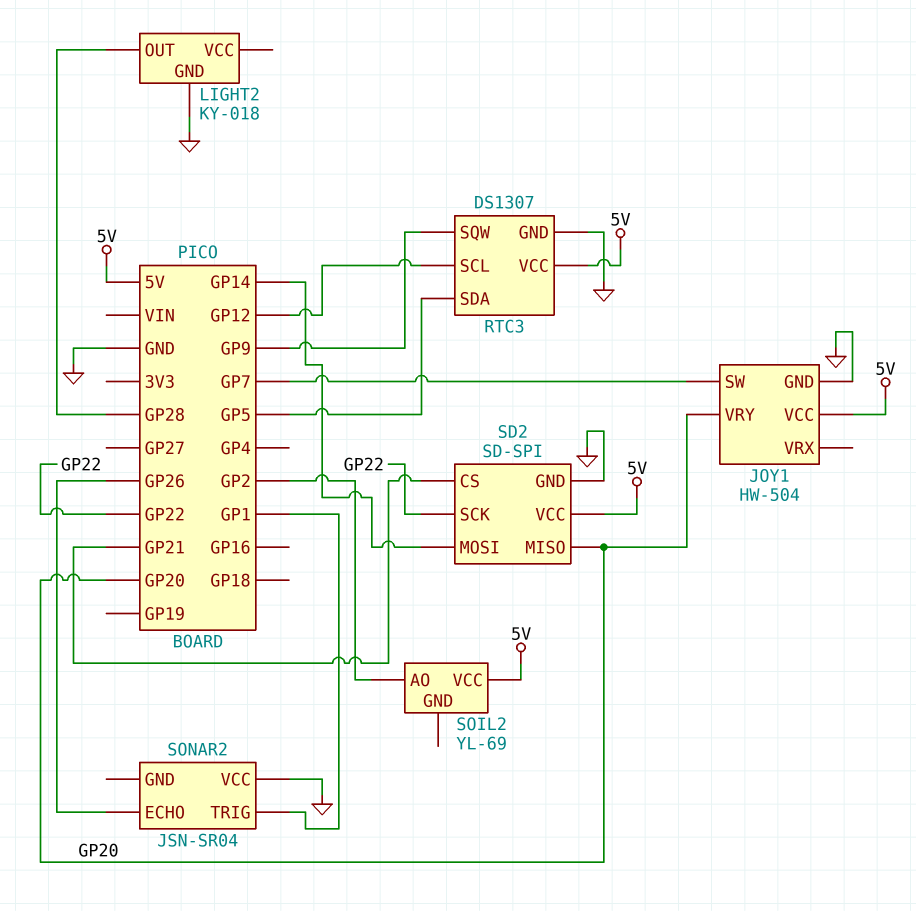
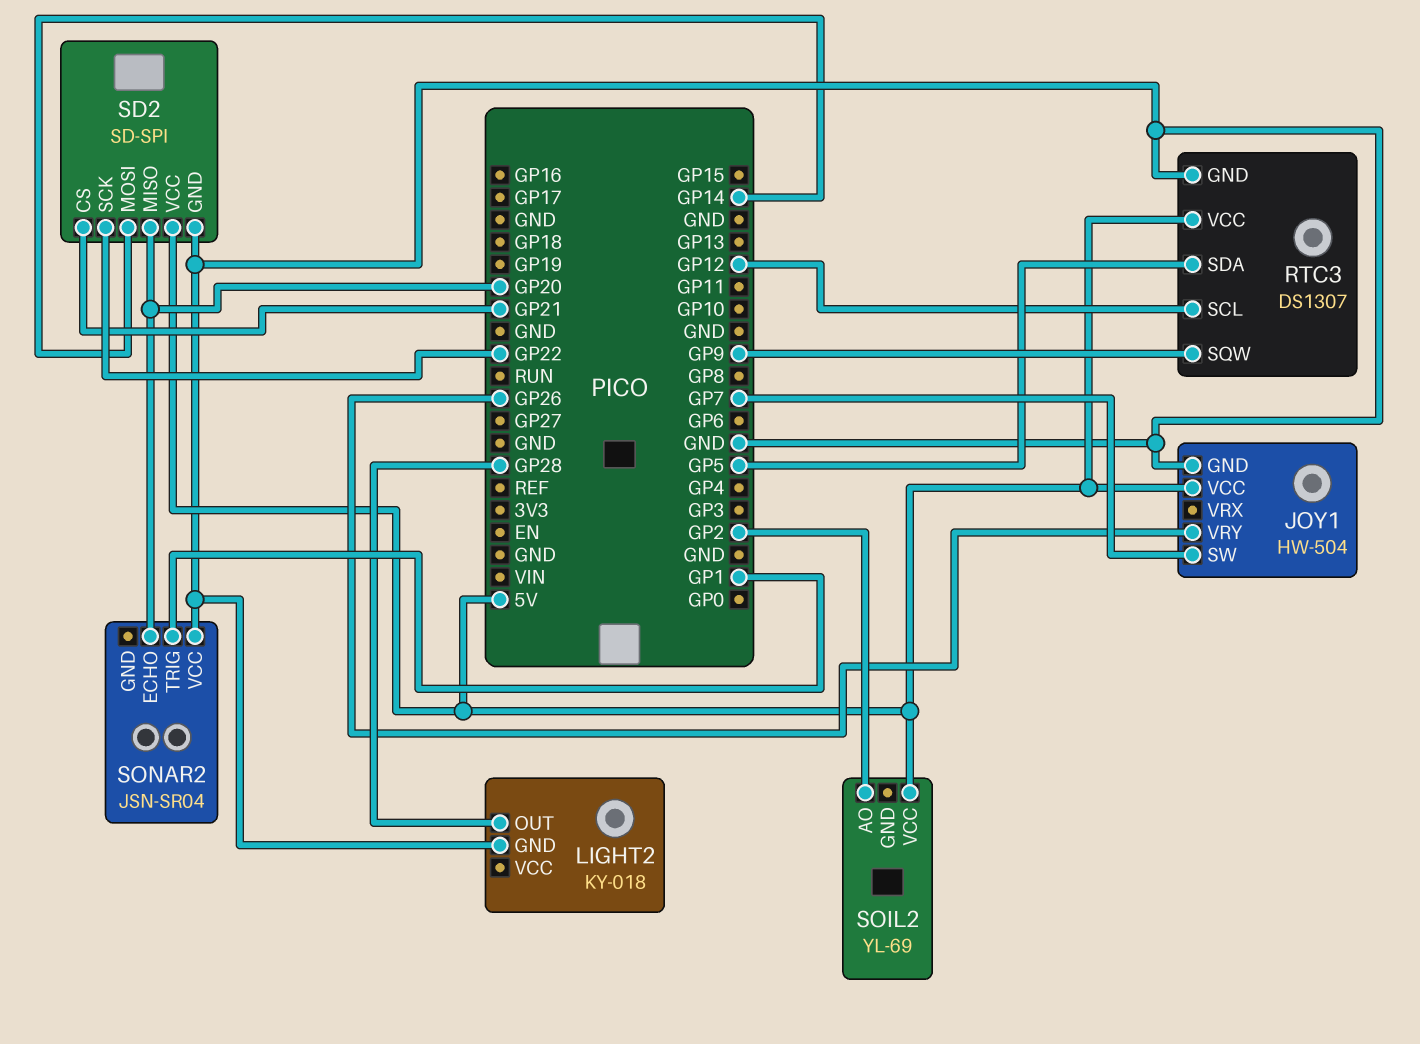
JOY1 pin VRY: GP20 -> GP26
SONAR2 pin ECHO: GP26 -> GP20

